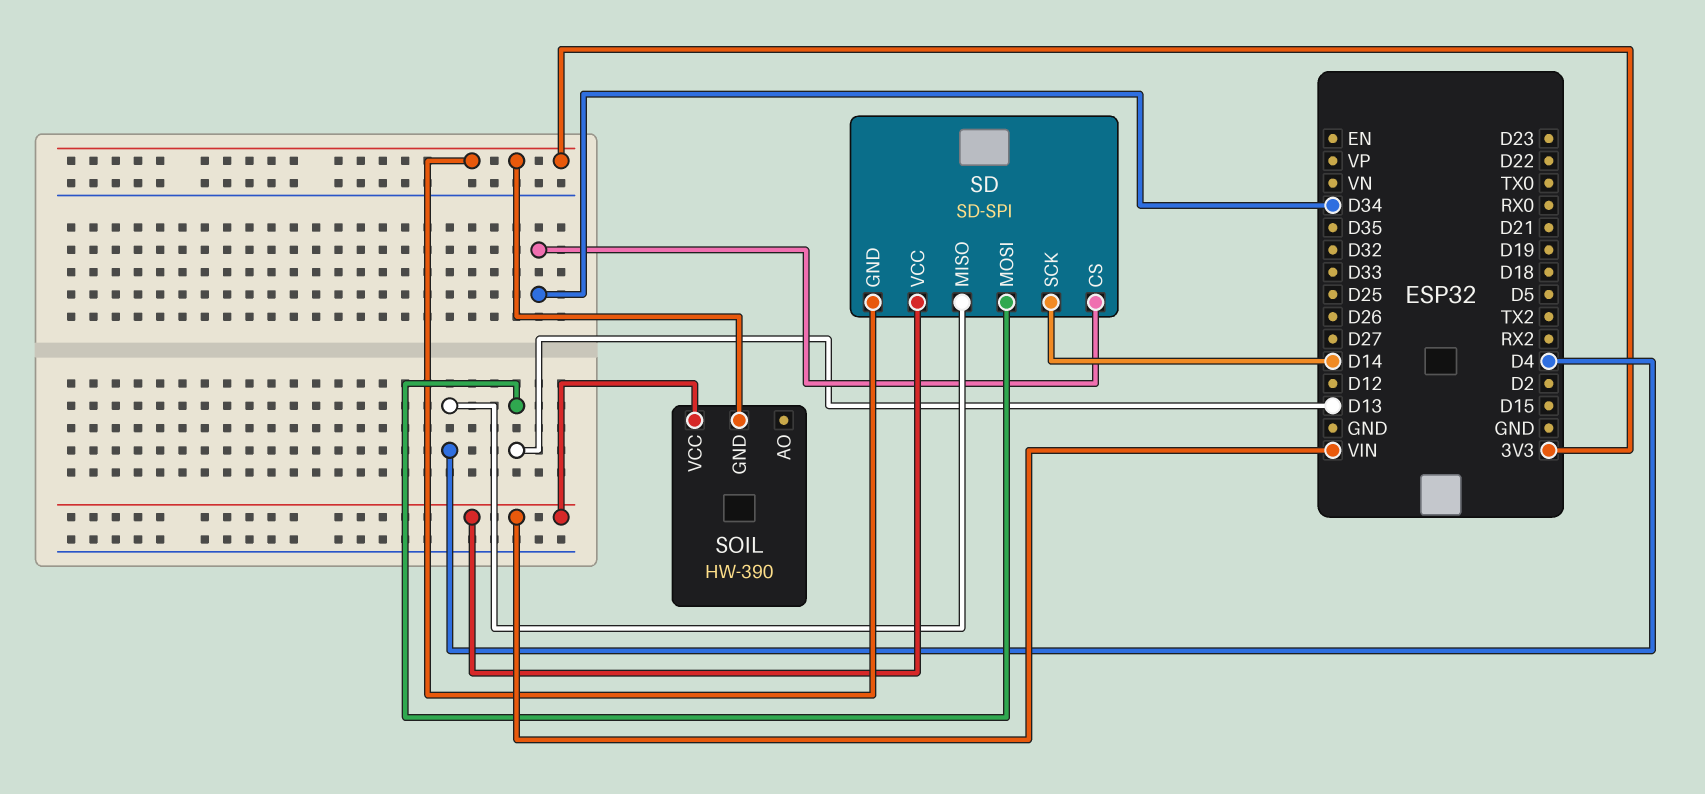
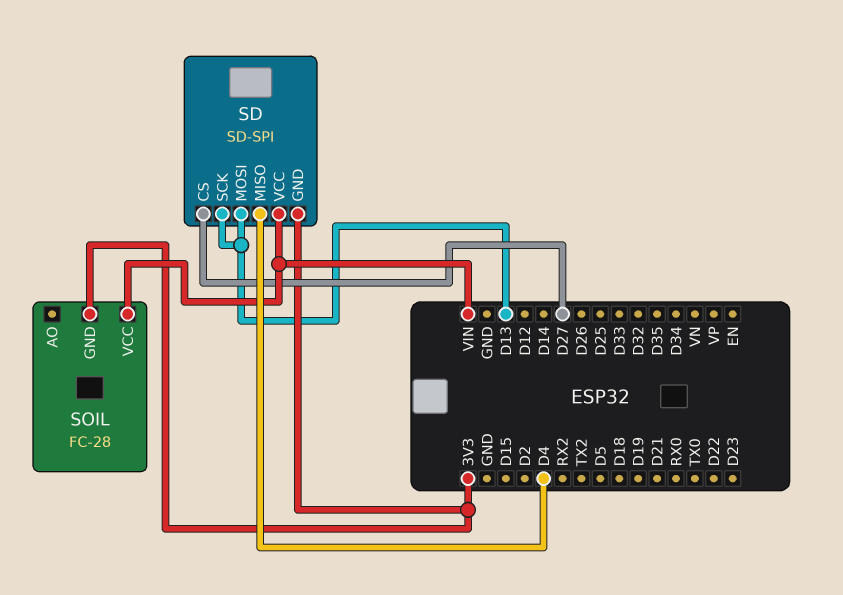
SD pin CS: D34 -> D27
SD pin SCK: D14 -> D13
SOIL: HW-390 -> FC-28

